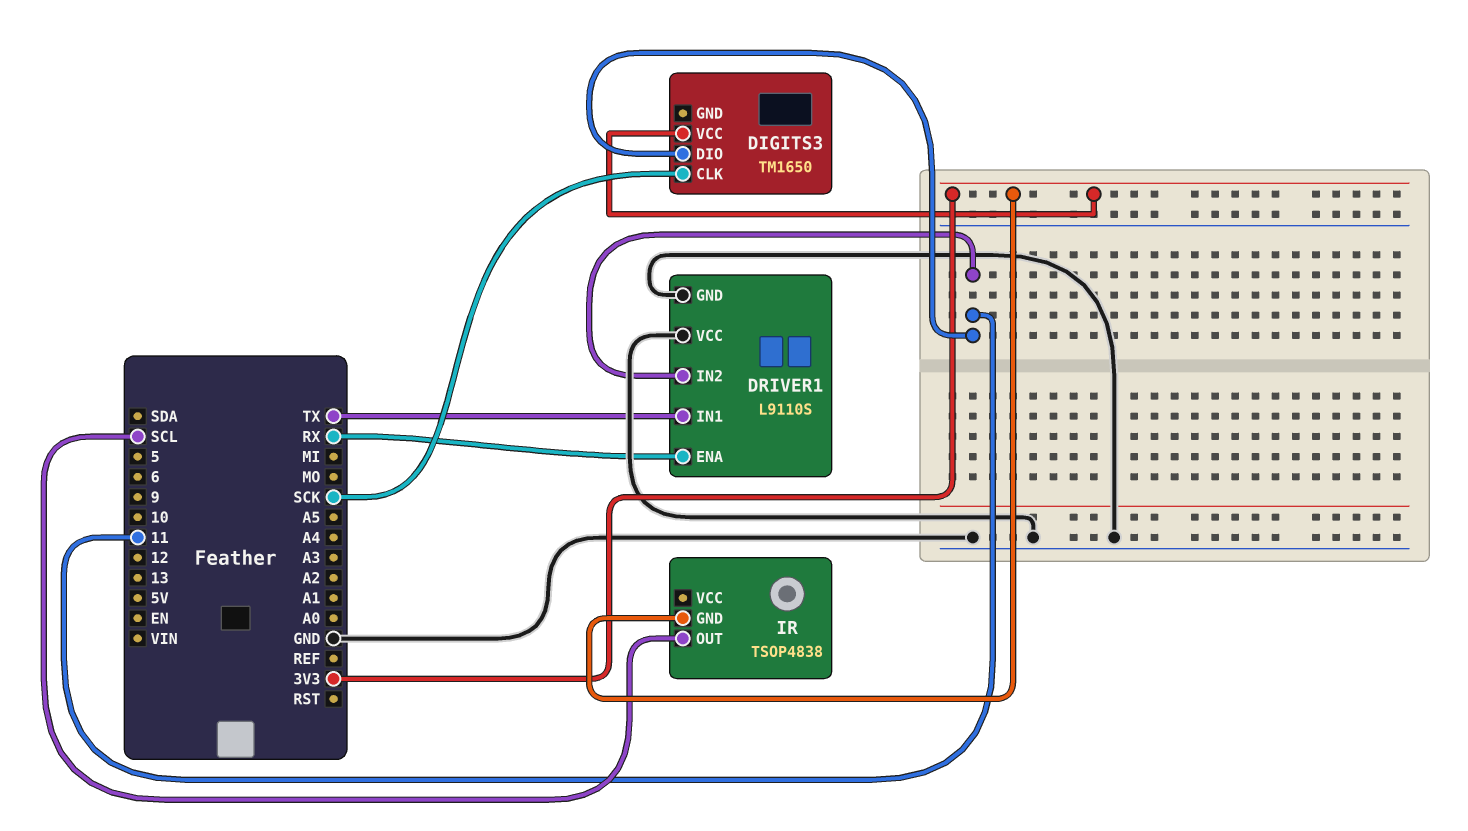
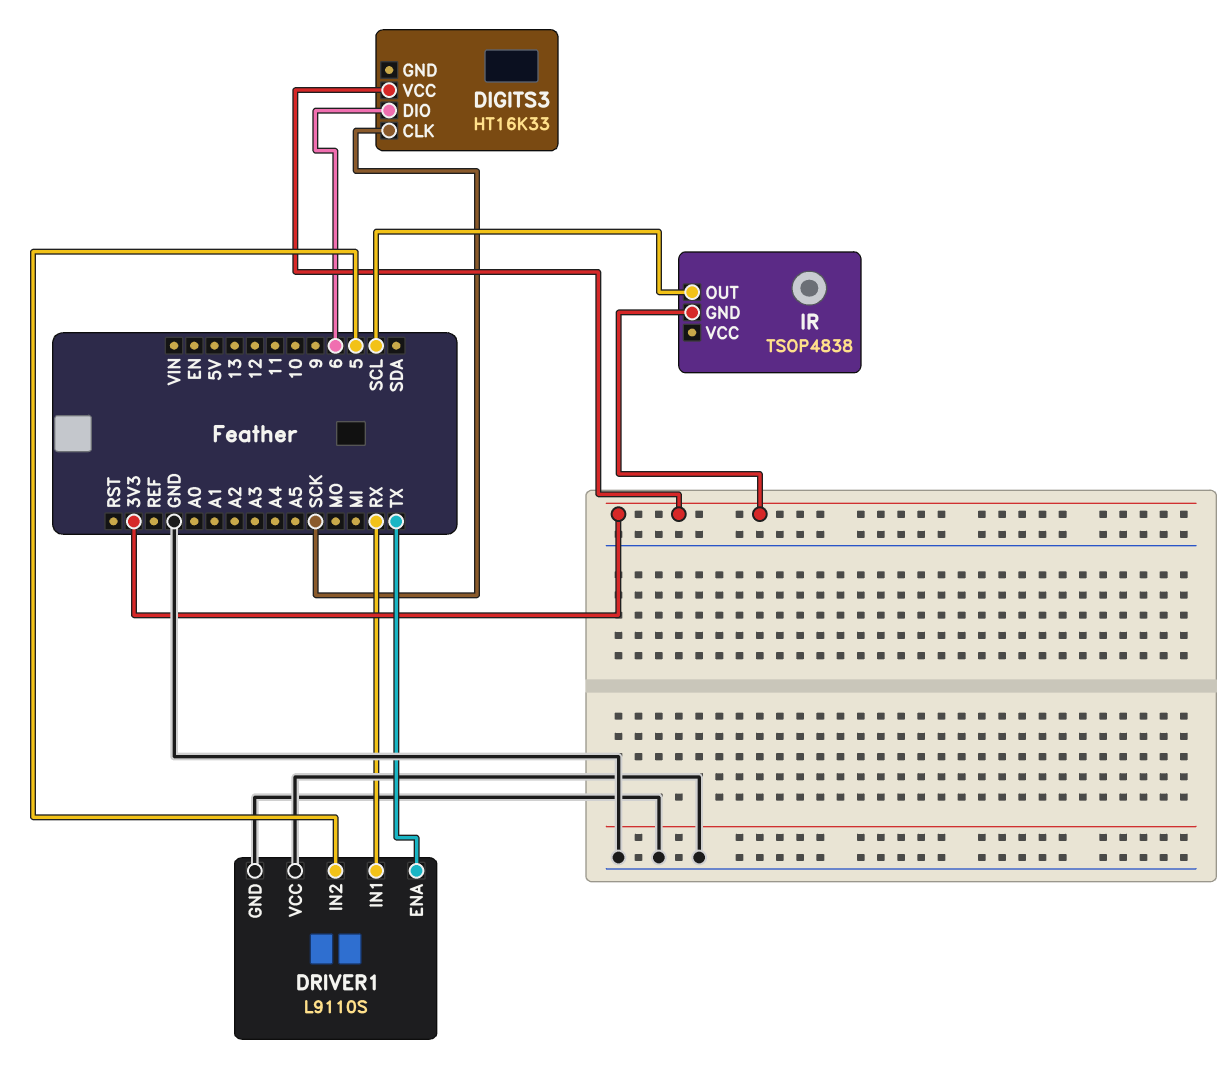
DIGITS3: TM1650 -> HT16K33
DIGITS3 pin DIO: 11 -> 6
DRIVER1 pin ENA: RX -> TX
DRIVER1 pin IN1: TX -> RX
DRIVER1 pin IN2: 11 -> 5

